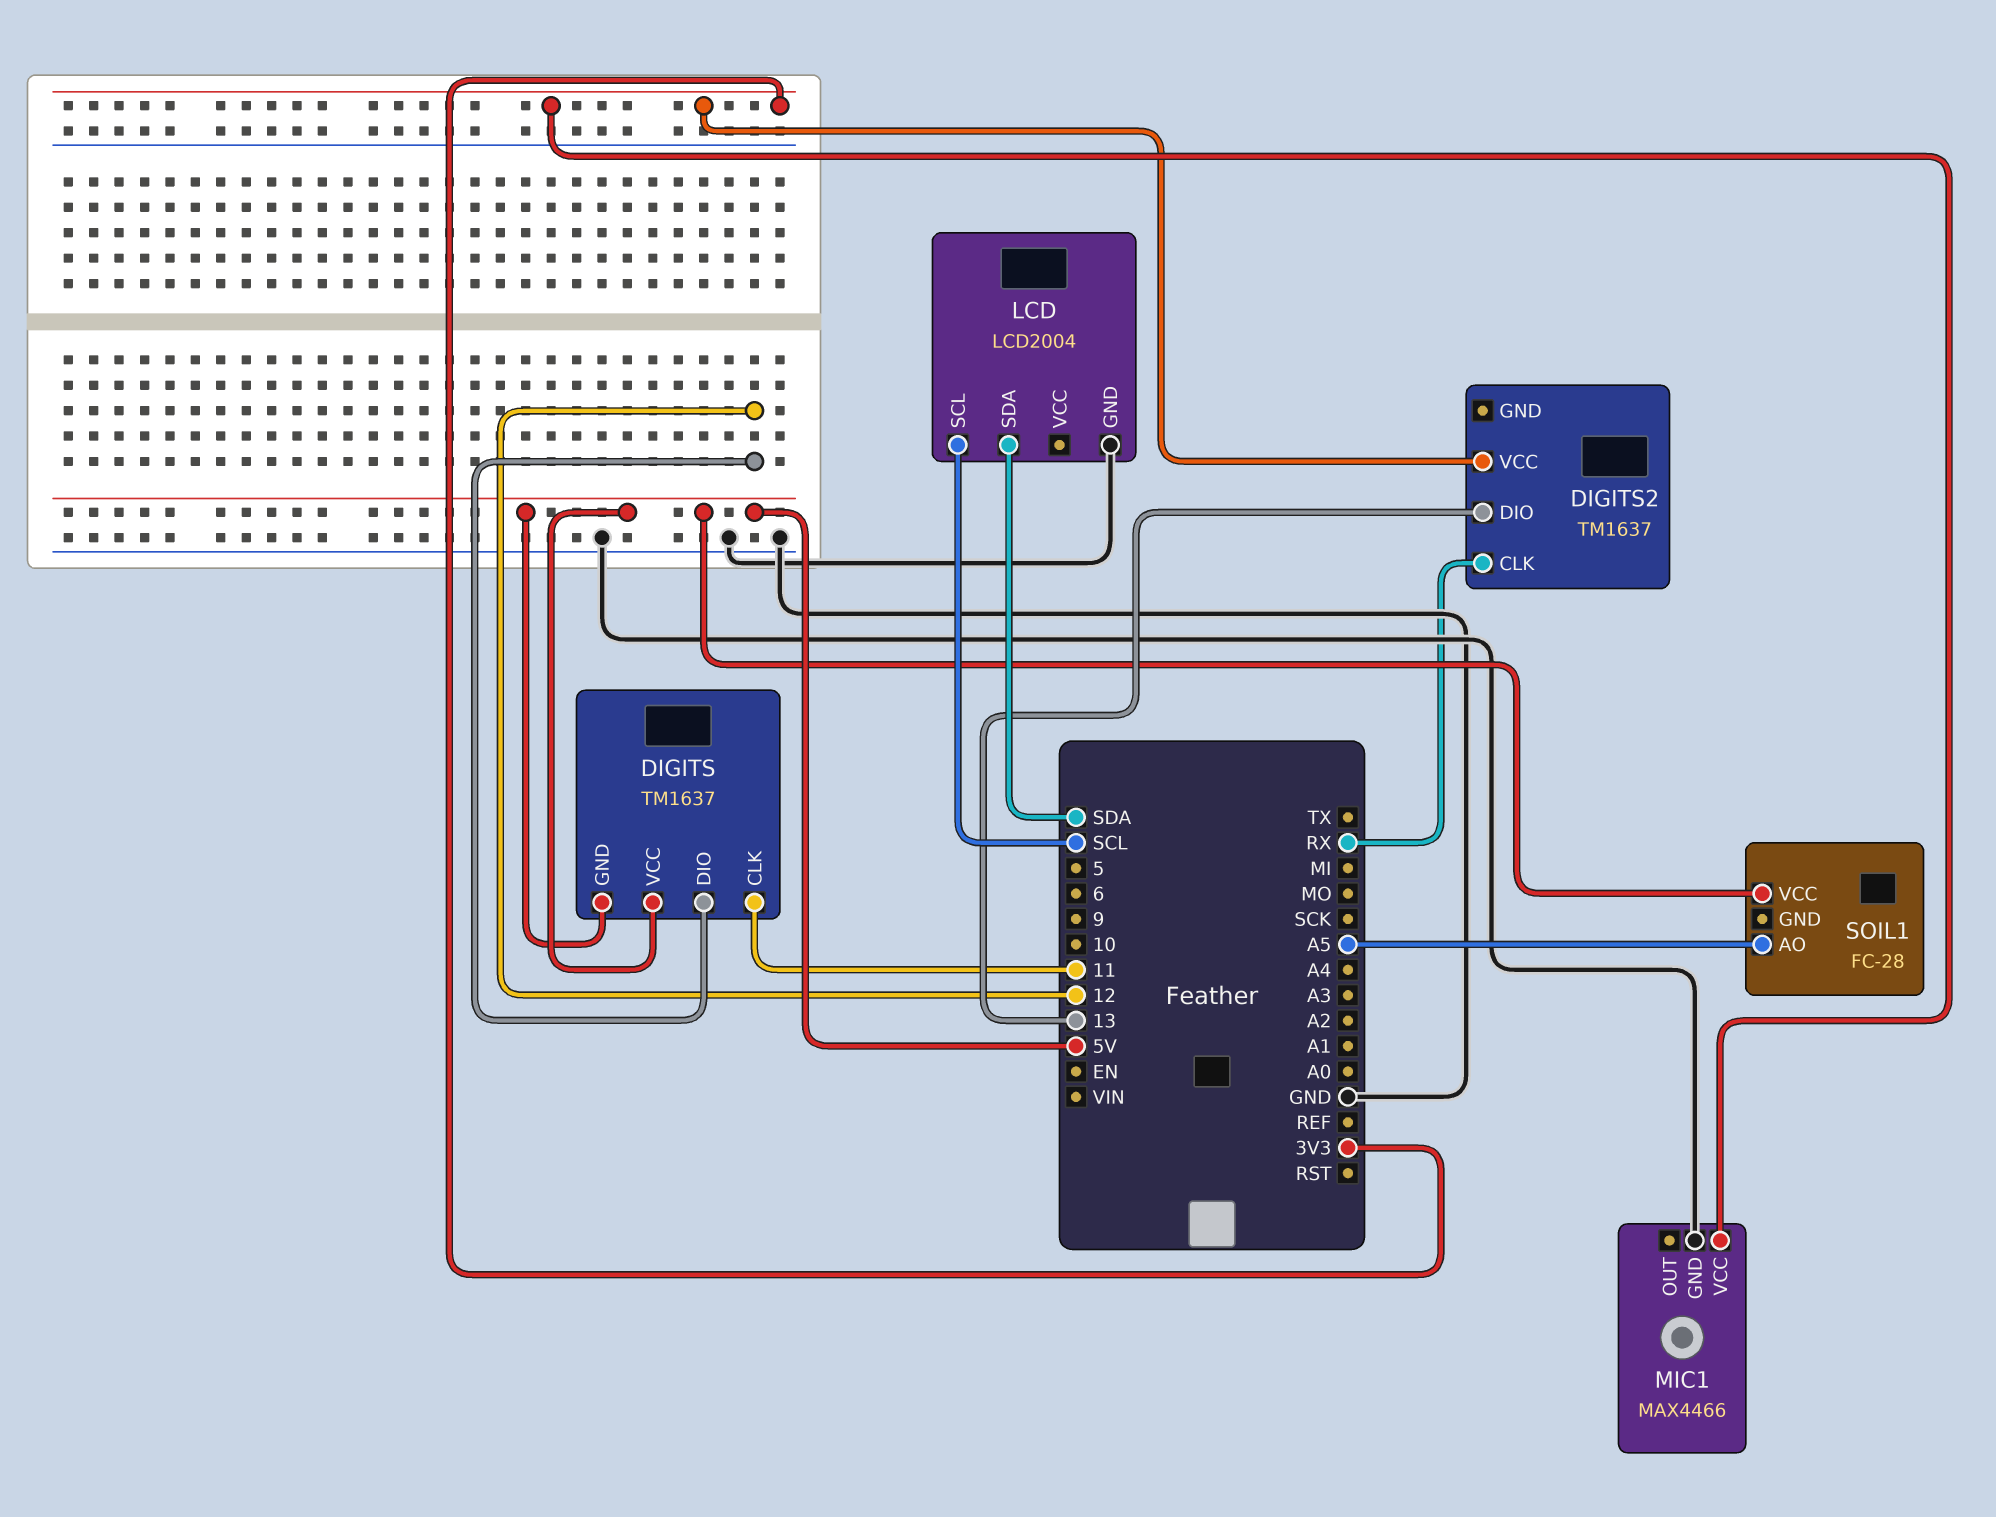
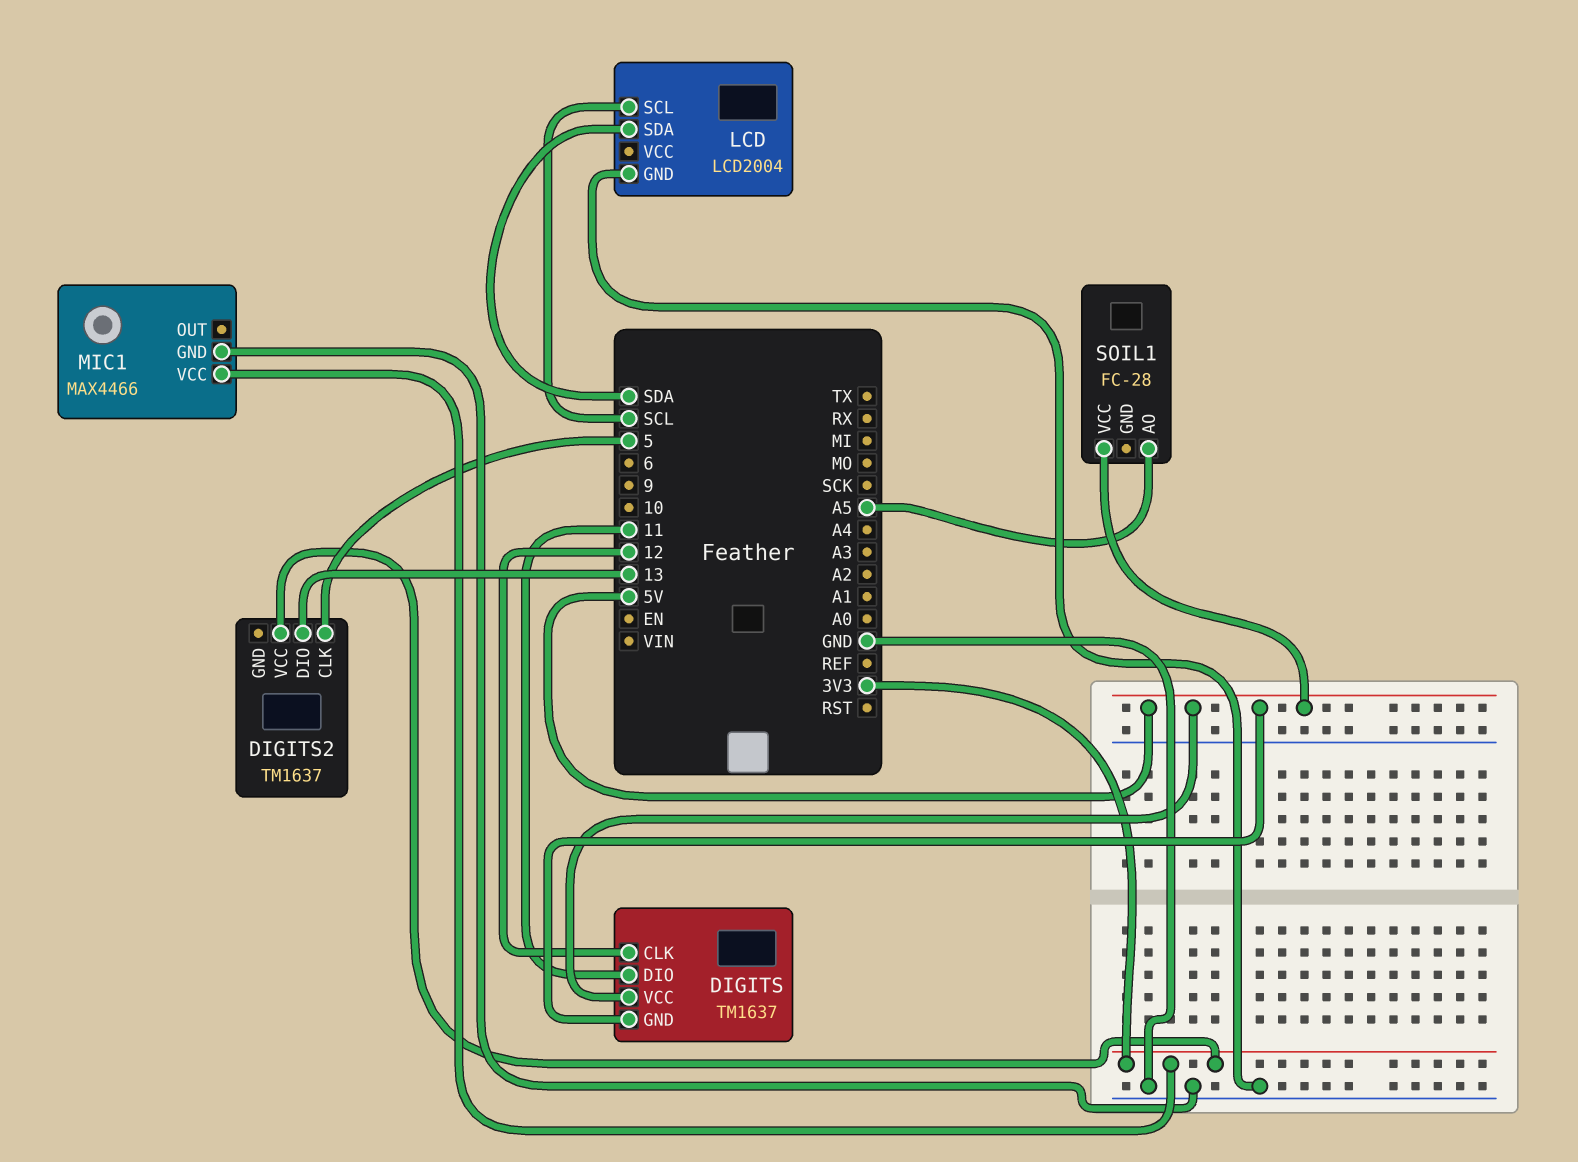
DIGITS pin CLK: 11 -> 12
DIGITS pin DIO: 12 -> 11
DIGITS2 pin CLK: RX -> 5

